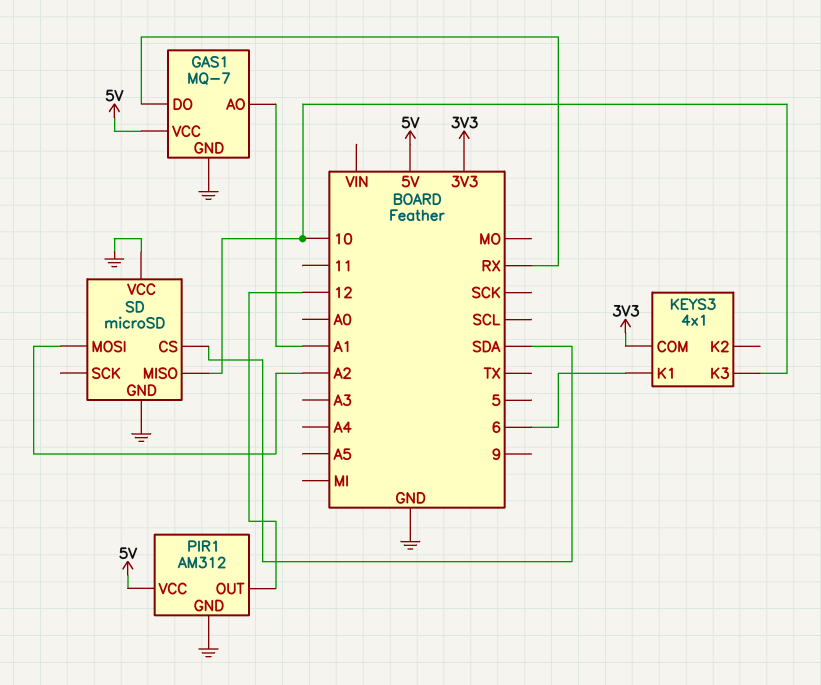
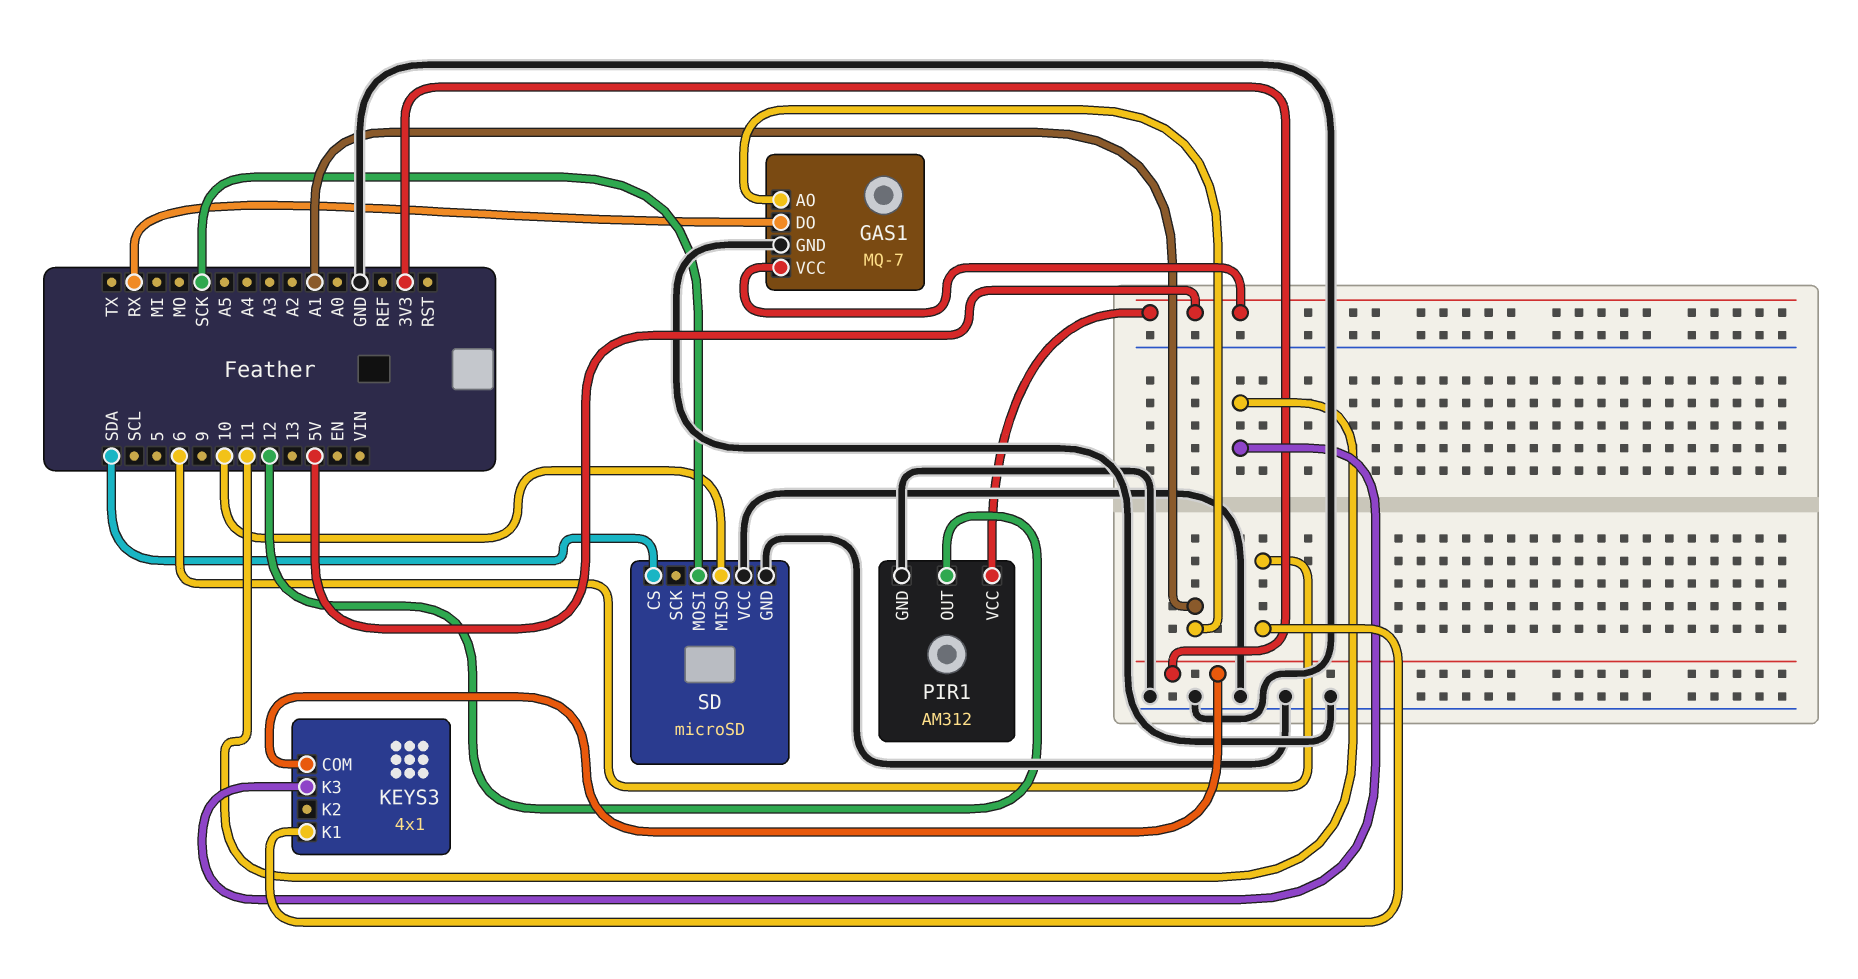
KEYS3 pin K3: 10 -> 11
SD pin MOSI: A2 -> SCK

